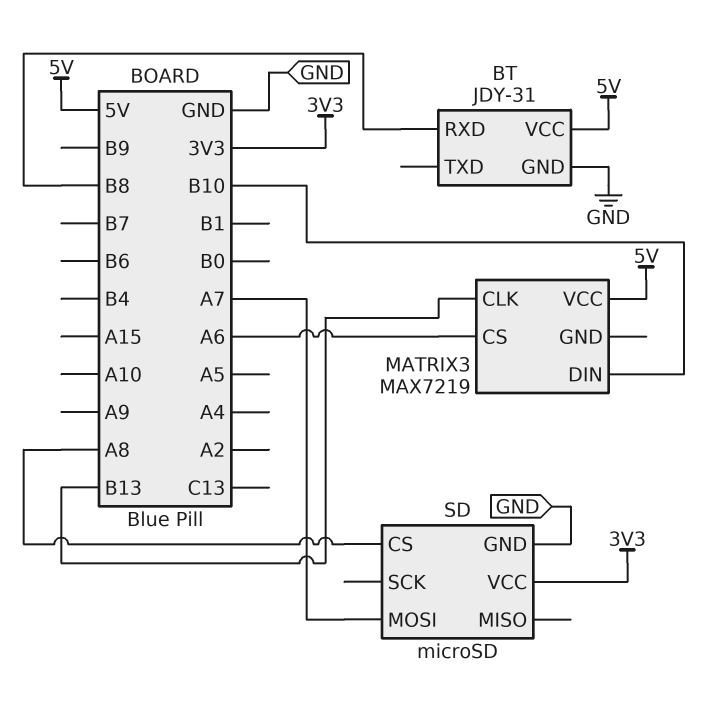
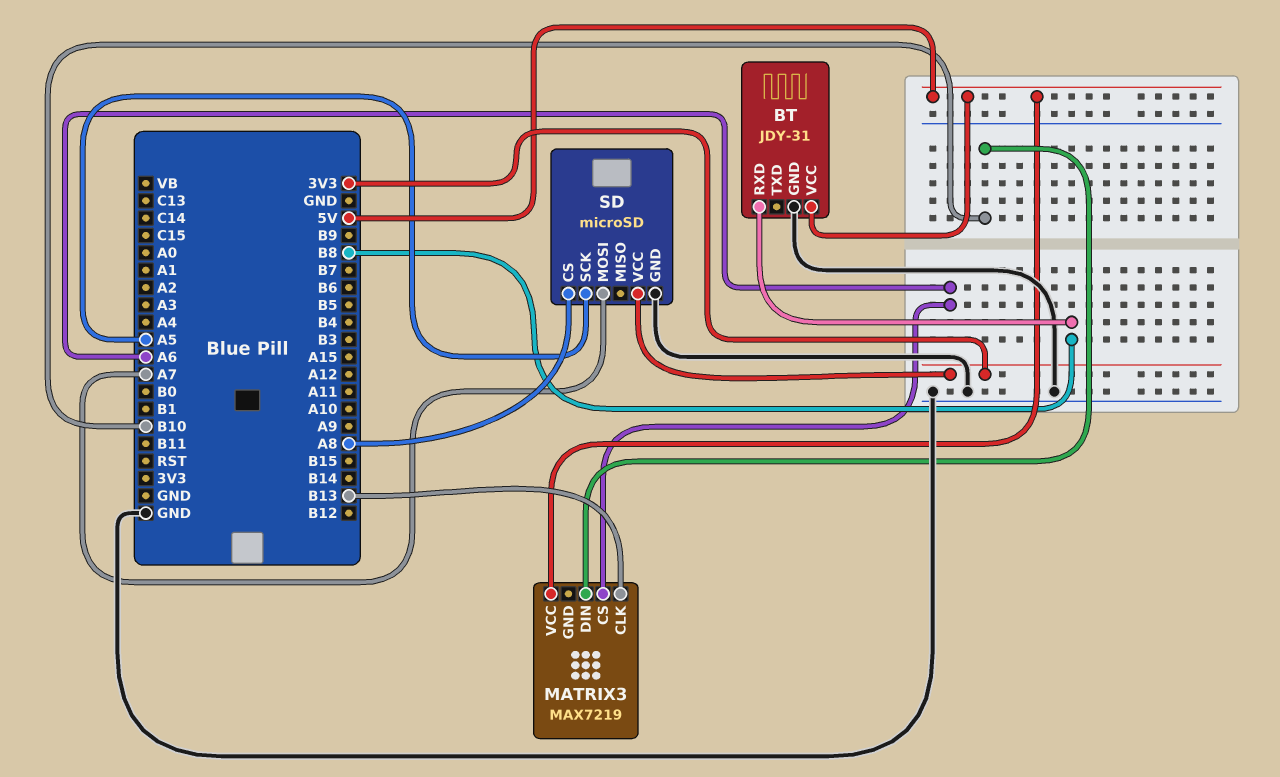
SD pin SCK: none -> A5

